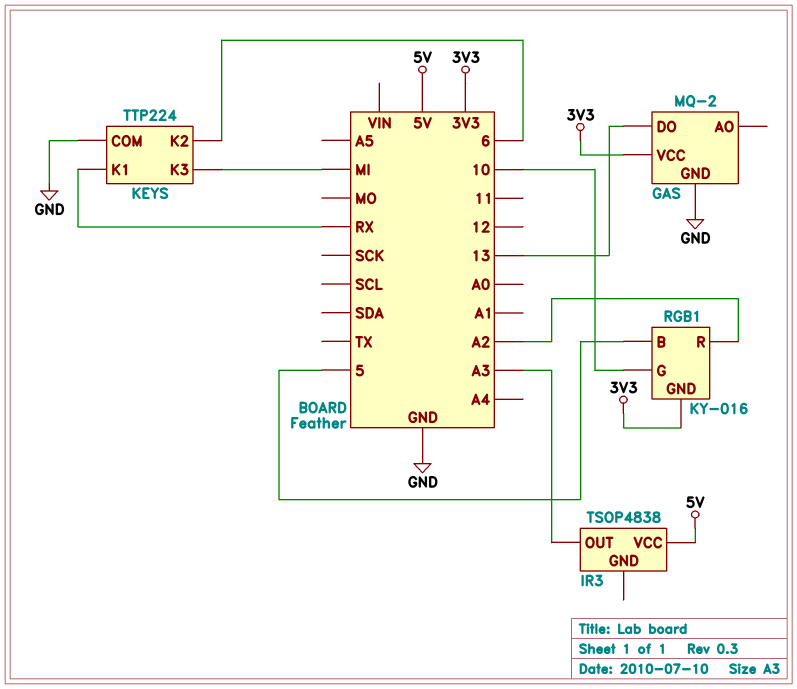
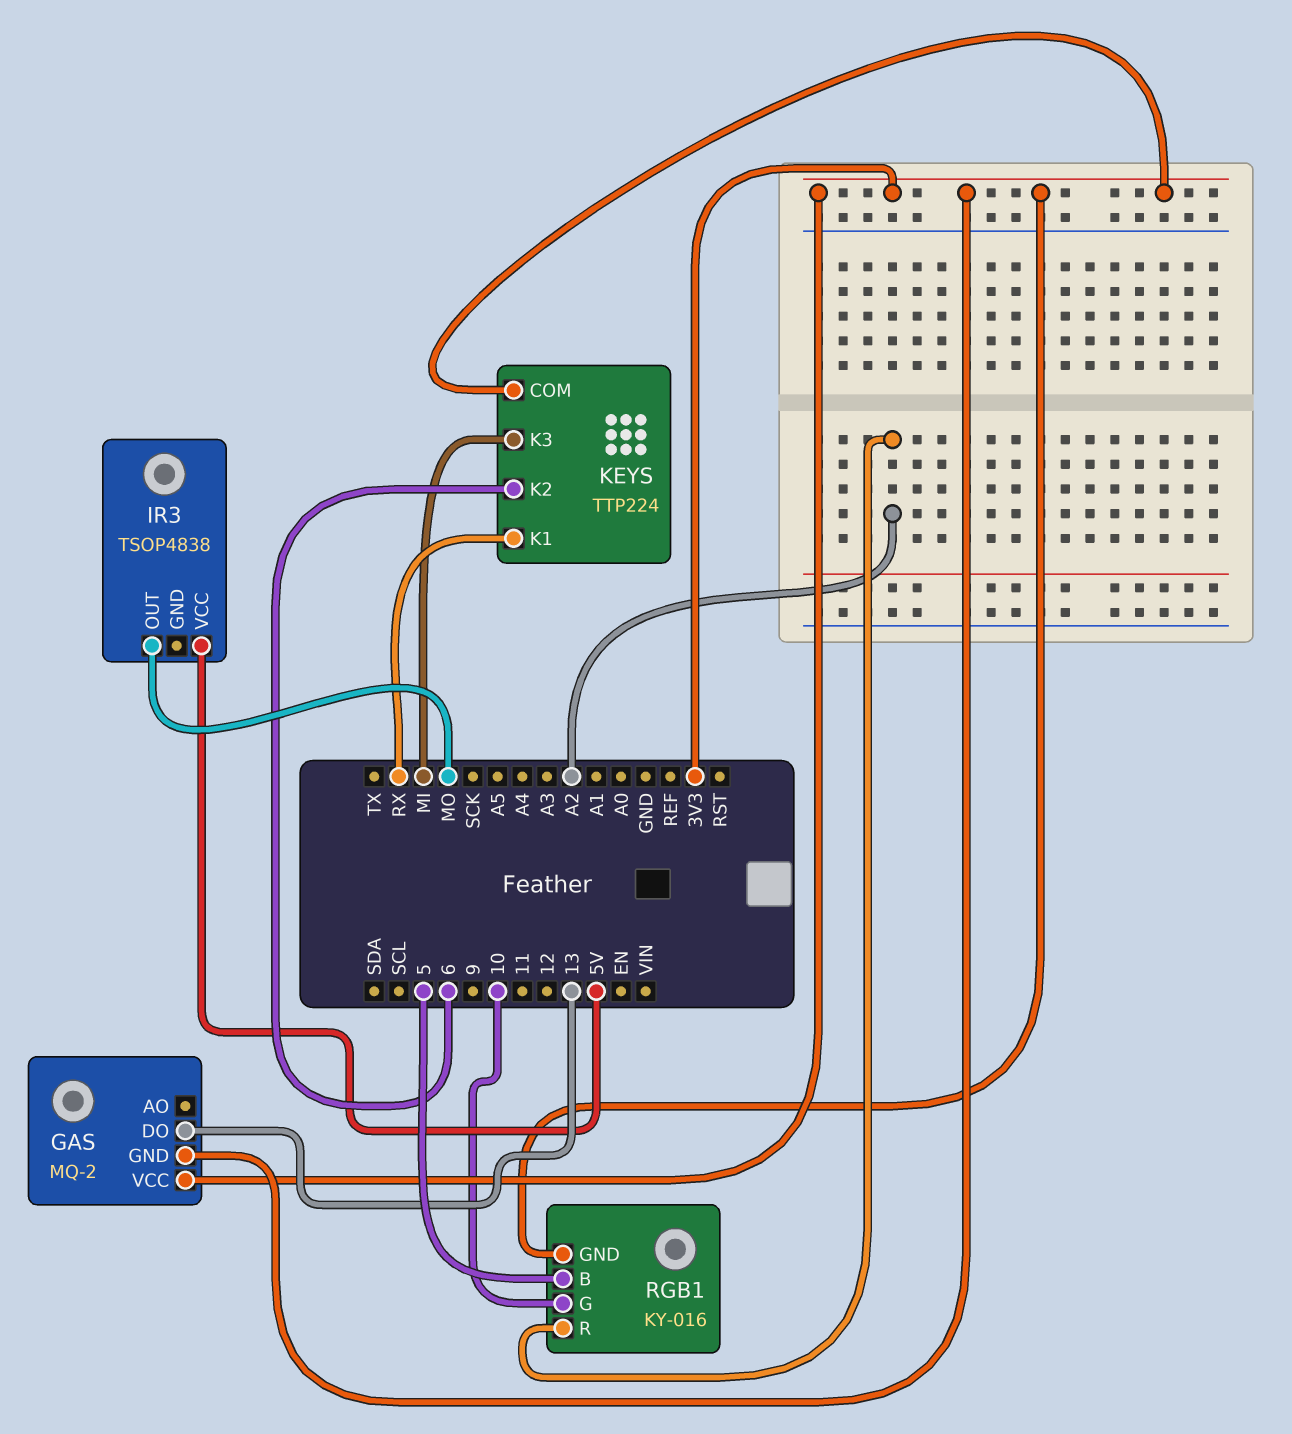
GAS pin GND: GND -> 3V3
IR3 pin OUT: A3 -> MO
KEYS pin COM: GND -> 3V3

